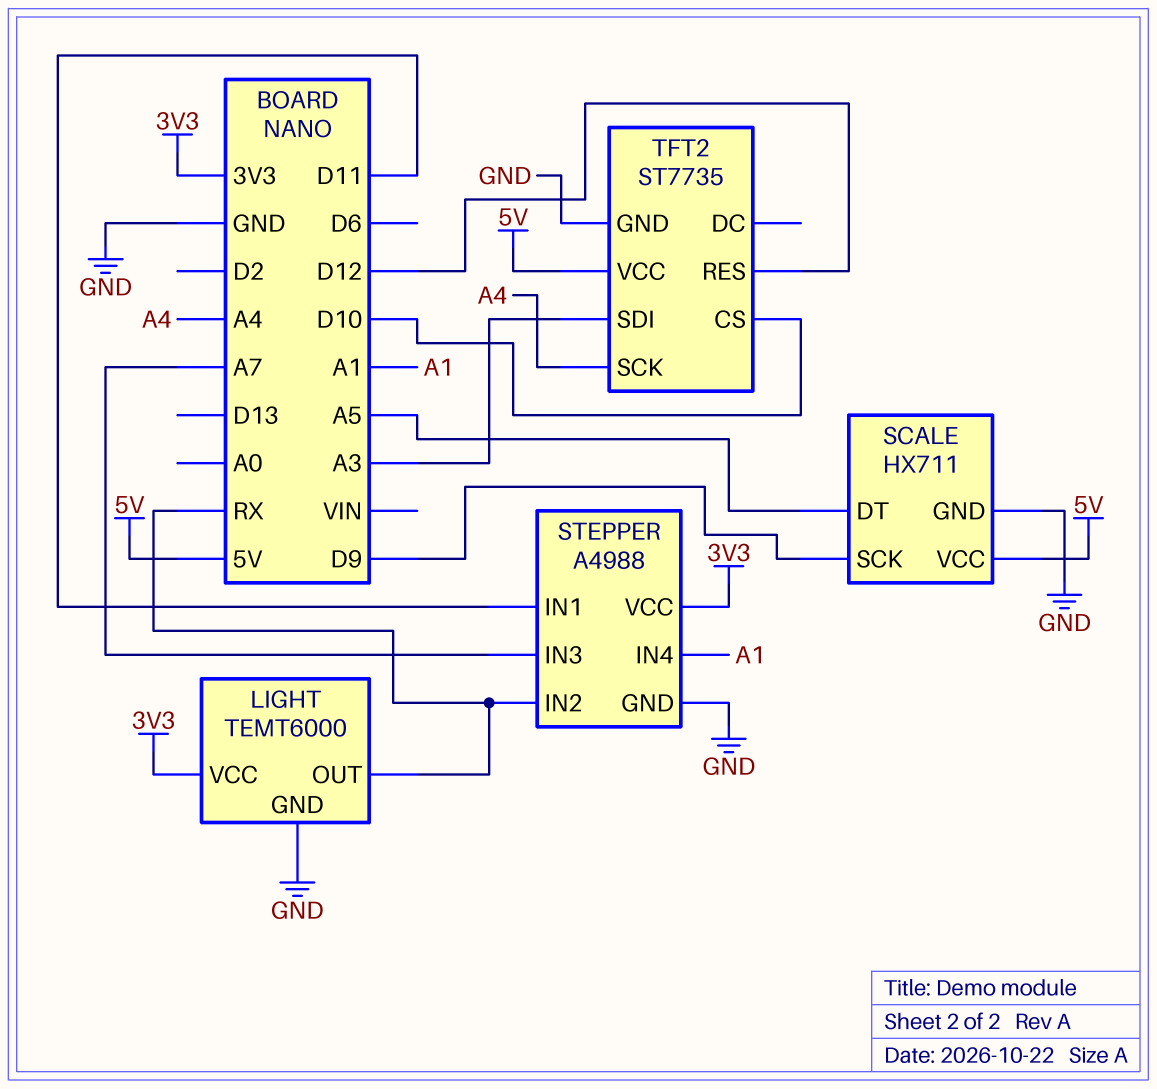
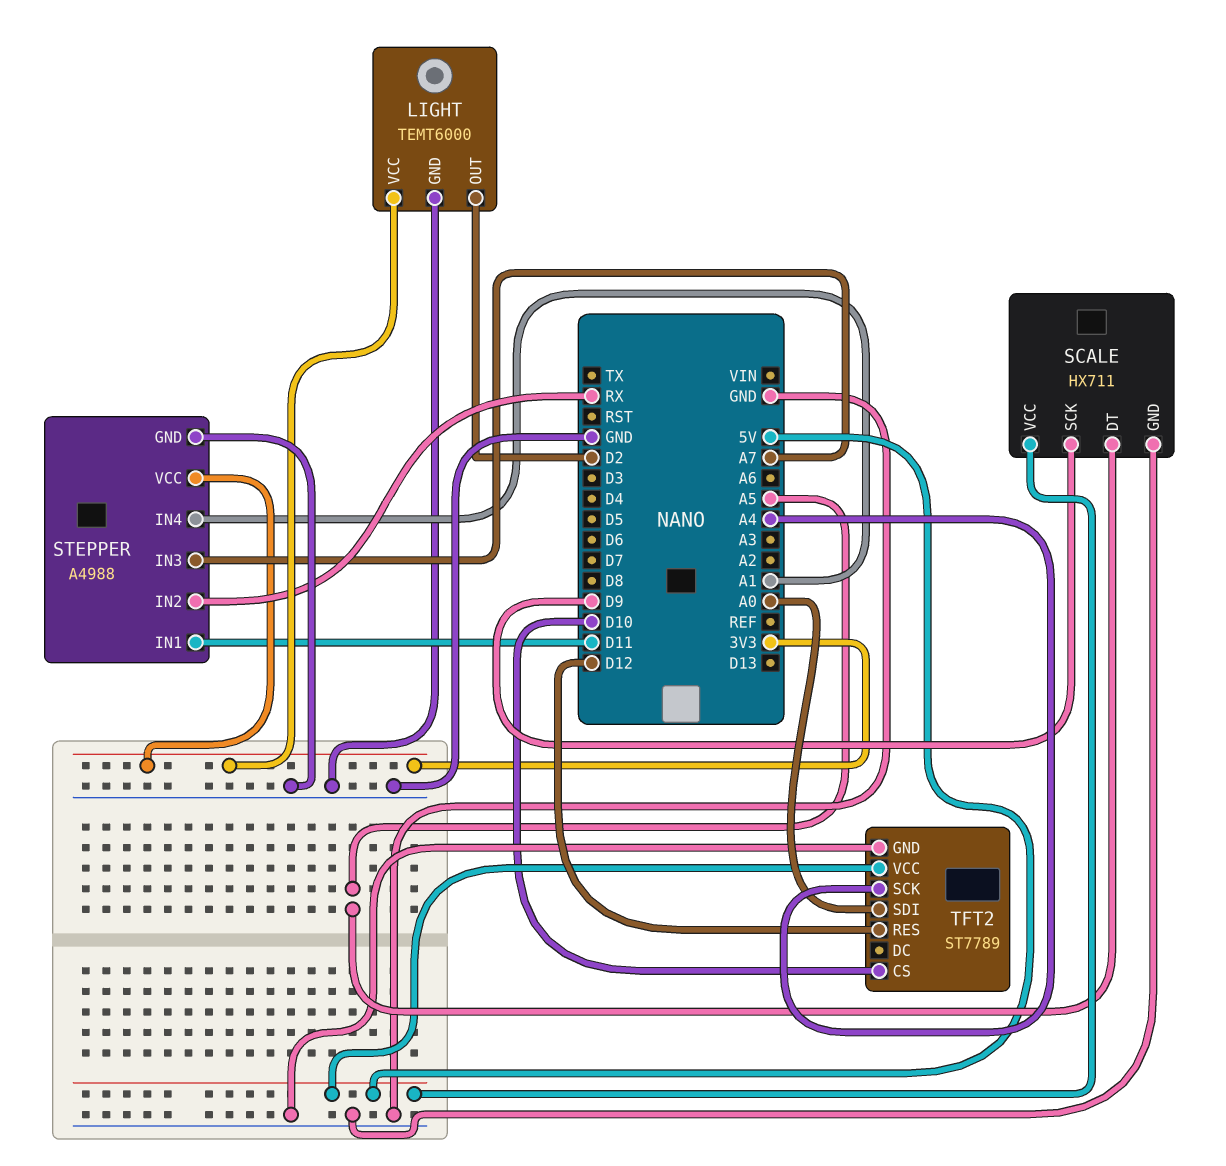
LIGHT pin OUT: RX -> D2
TFT2: ST7735 -> ST7789
TFT2 pin SDI: A3 -> A0

